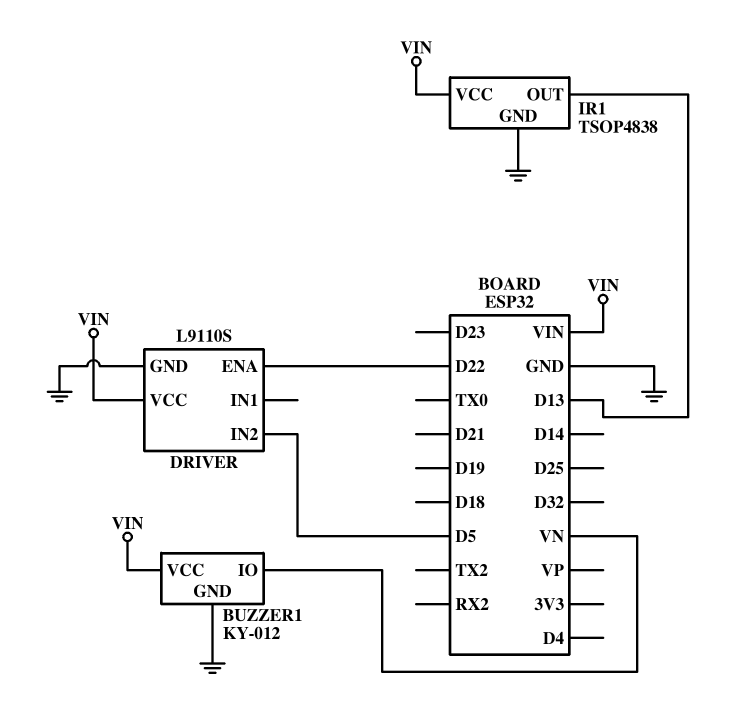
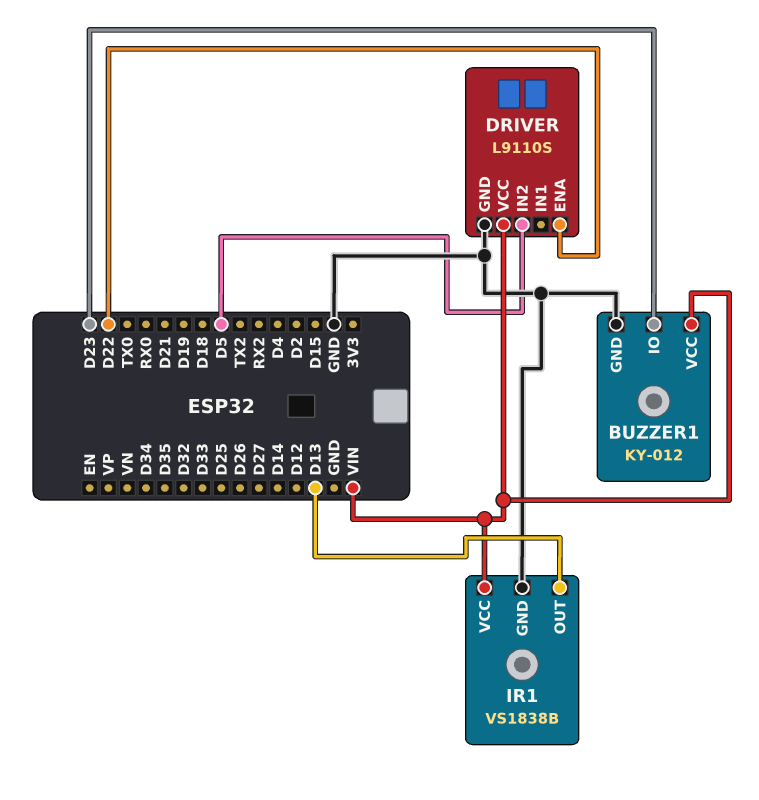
BUZZER1 pin IO: VN -> D23
IR1: TSOP4838 -> VS1838B

